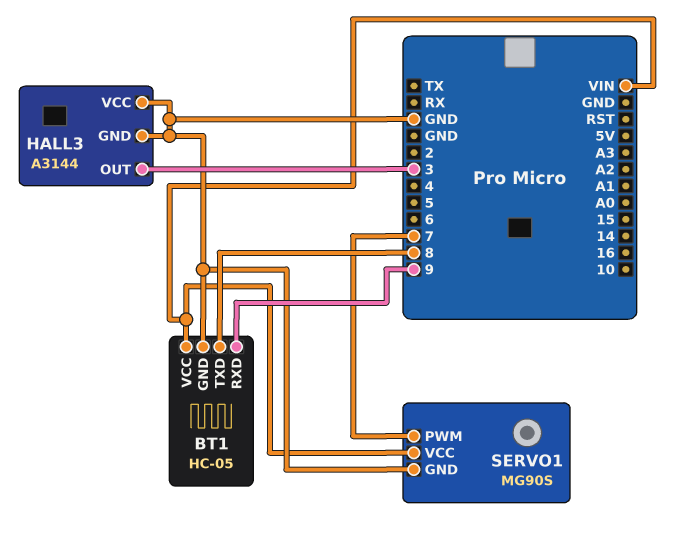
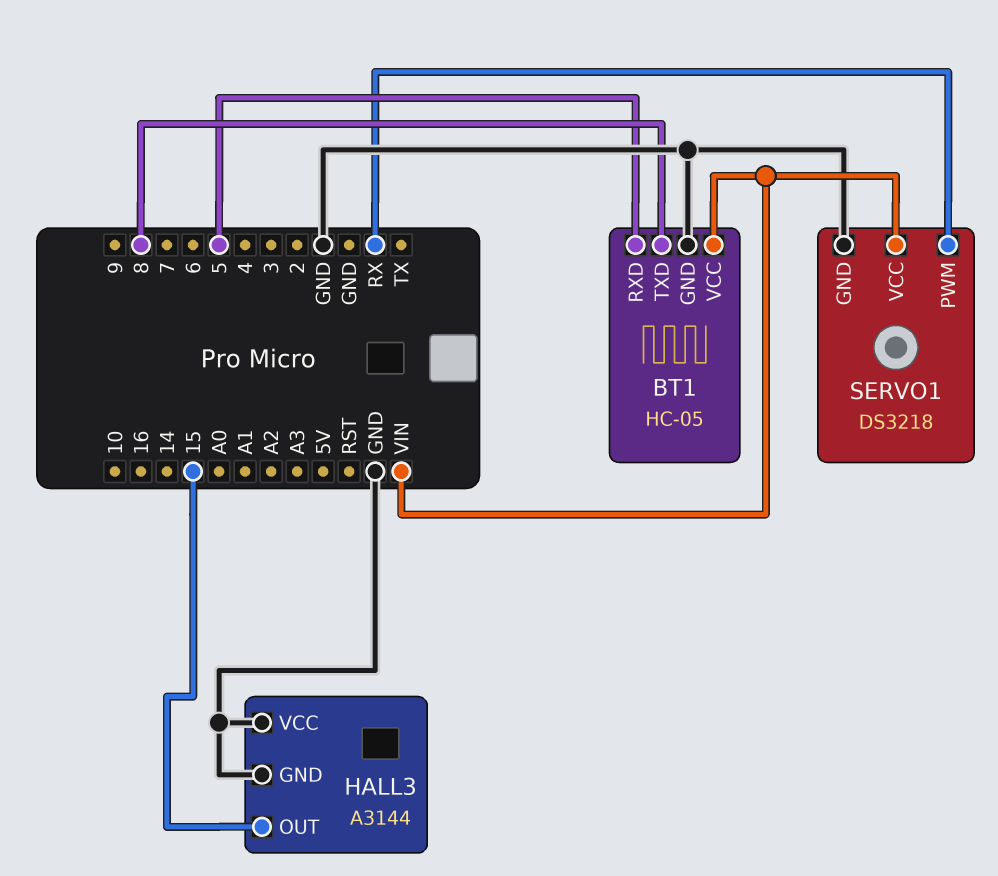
BT1 pin RXD: 9 -> 5
HALL3 pin OUT: 3 -> 15
SERVO1: MG90S -> DS3218
SERVO1 pin PWM: 7 -> RX

